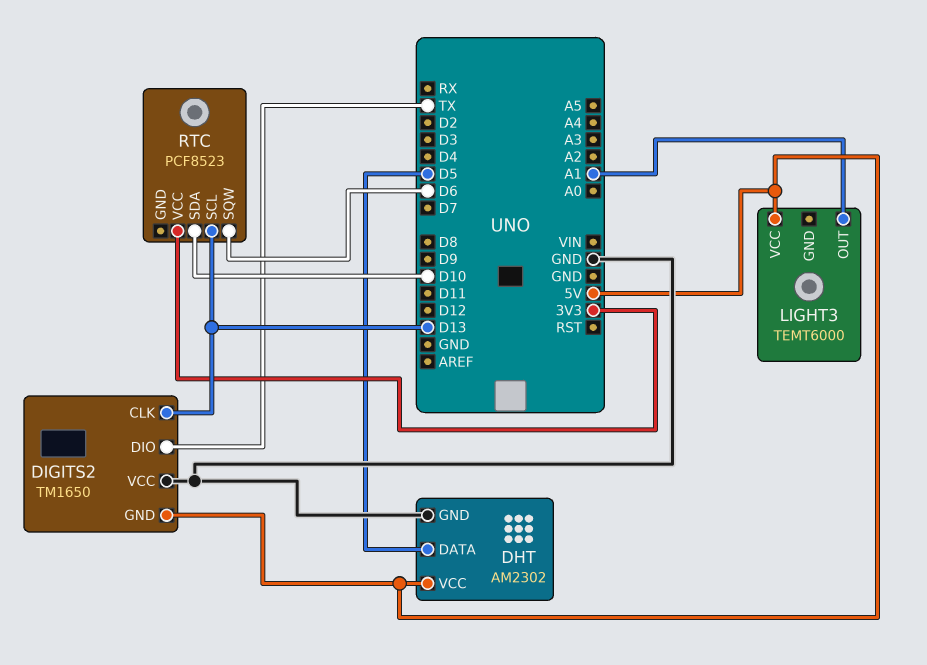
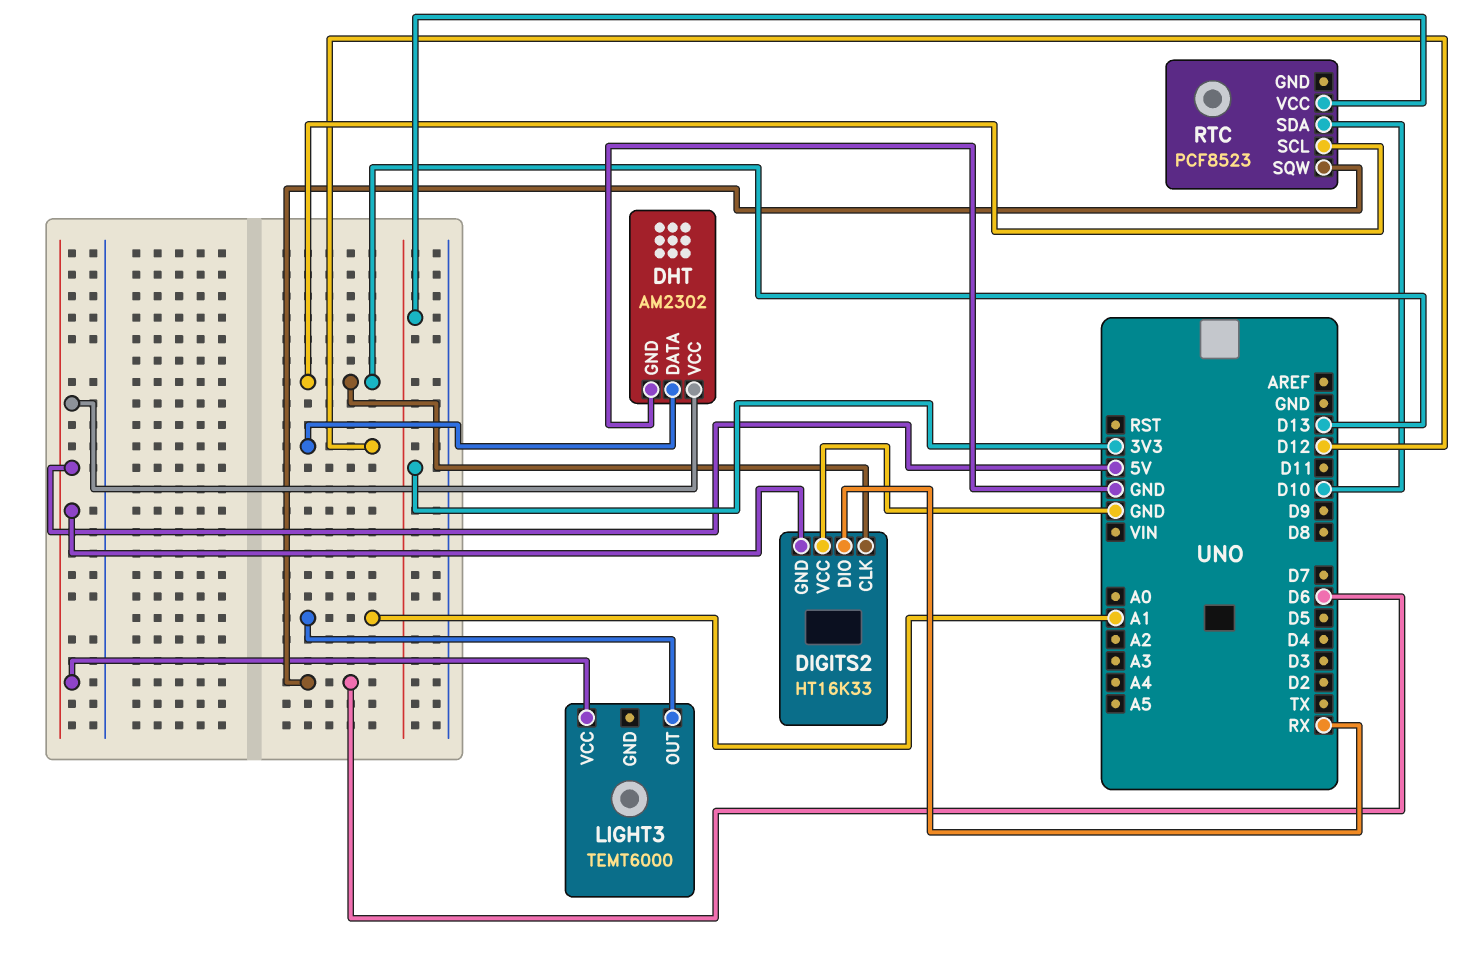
DHT pin DATA: D5 -> D12
DIGITS2: TM1650 -> HT16K33
DIGITS2 pin DIO: TX -> RX

